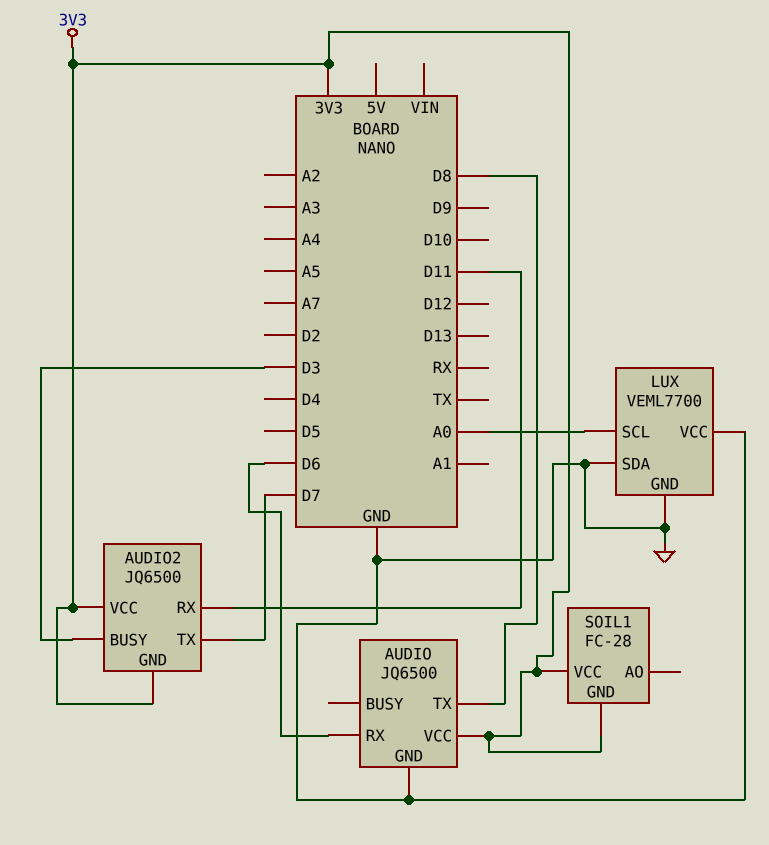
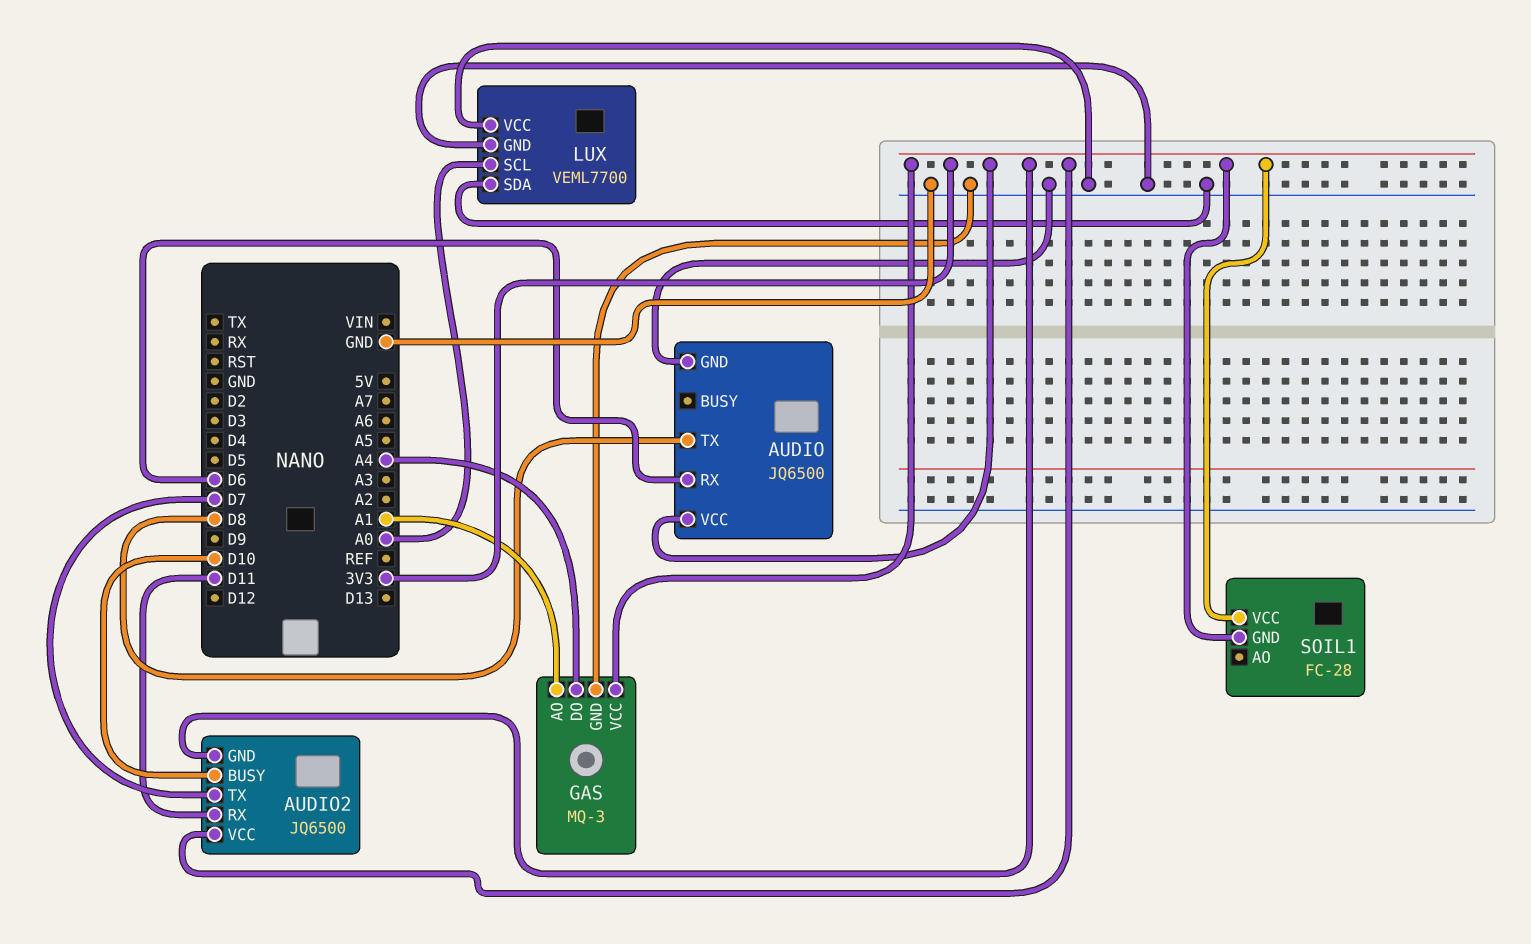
AUDIO2 pin BUSY: D3 -> D10
GAS: none -> MQ-3
GAS pin AO: none -> A1
GAS pin DO: none -> A4
GAS pin GND: none -> GND
GAS pin VCC: none -> 3V3

